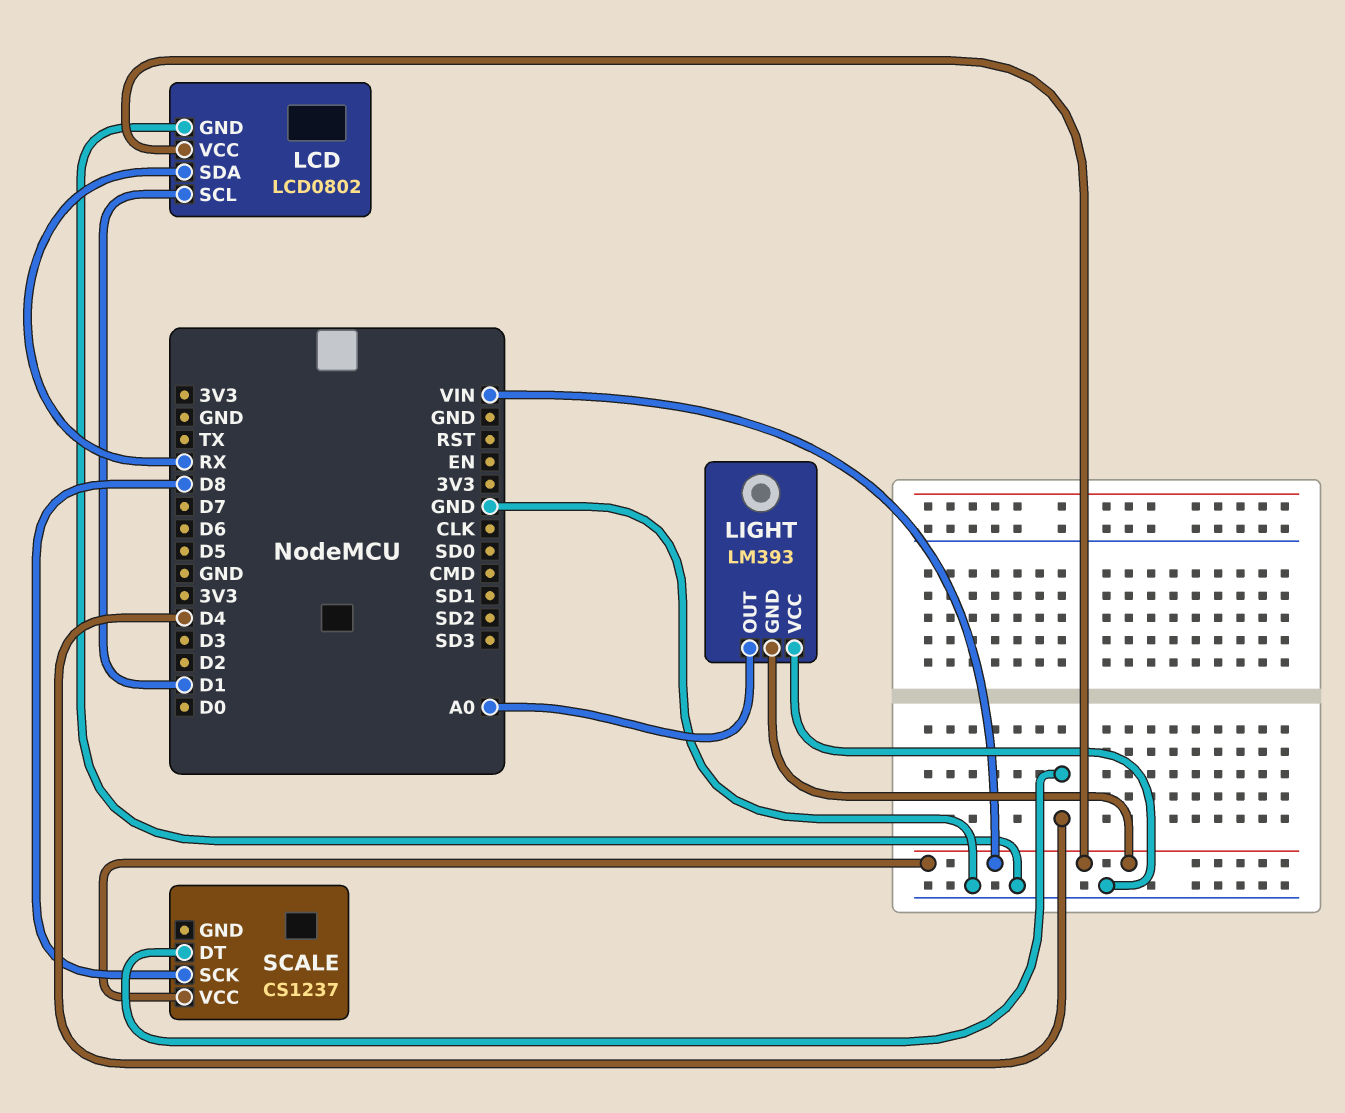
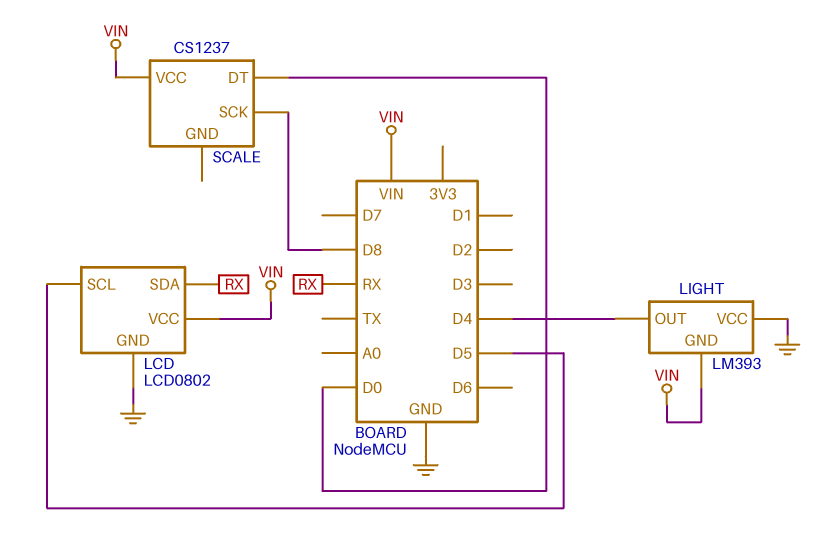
LCD pin SCL: D1 -> D5
LIGHT pin OUT: A0 -> D4
SCALE pin DT: D4 -> D0

